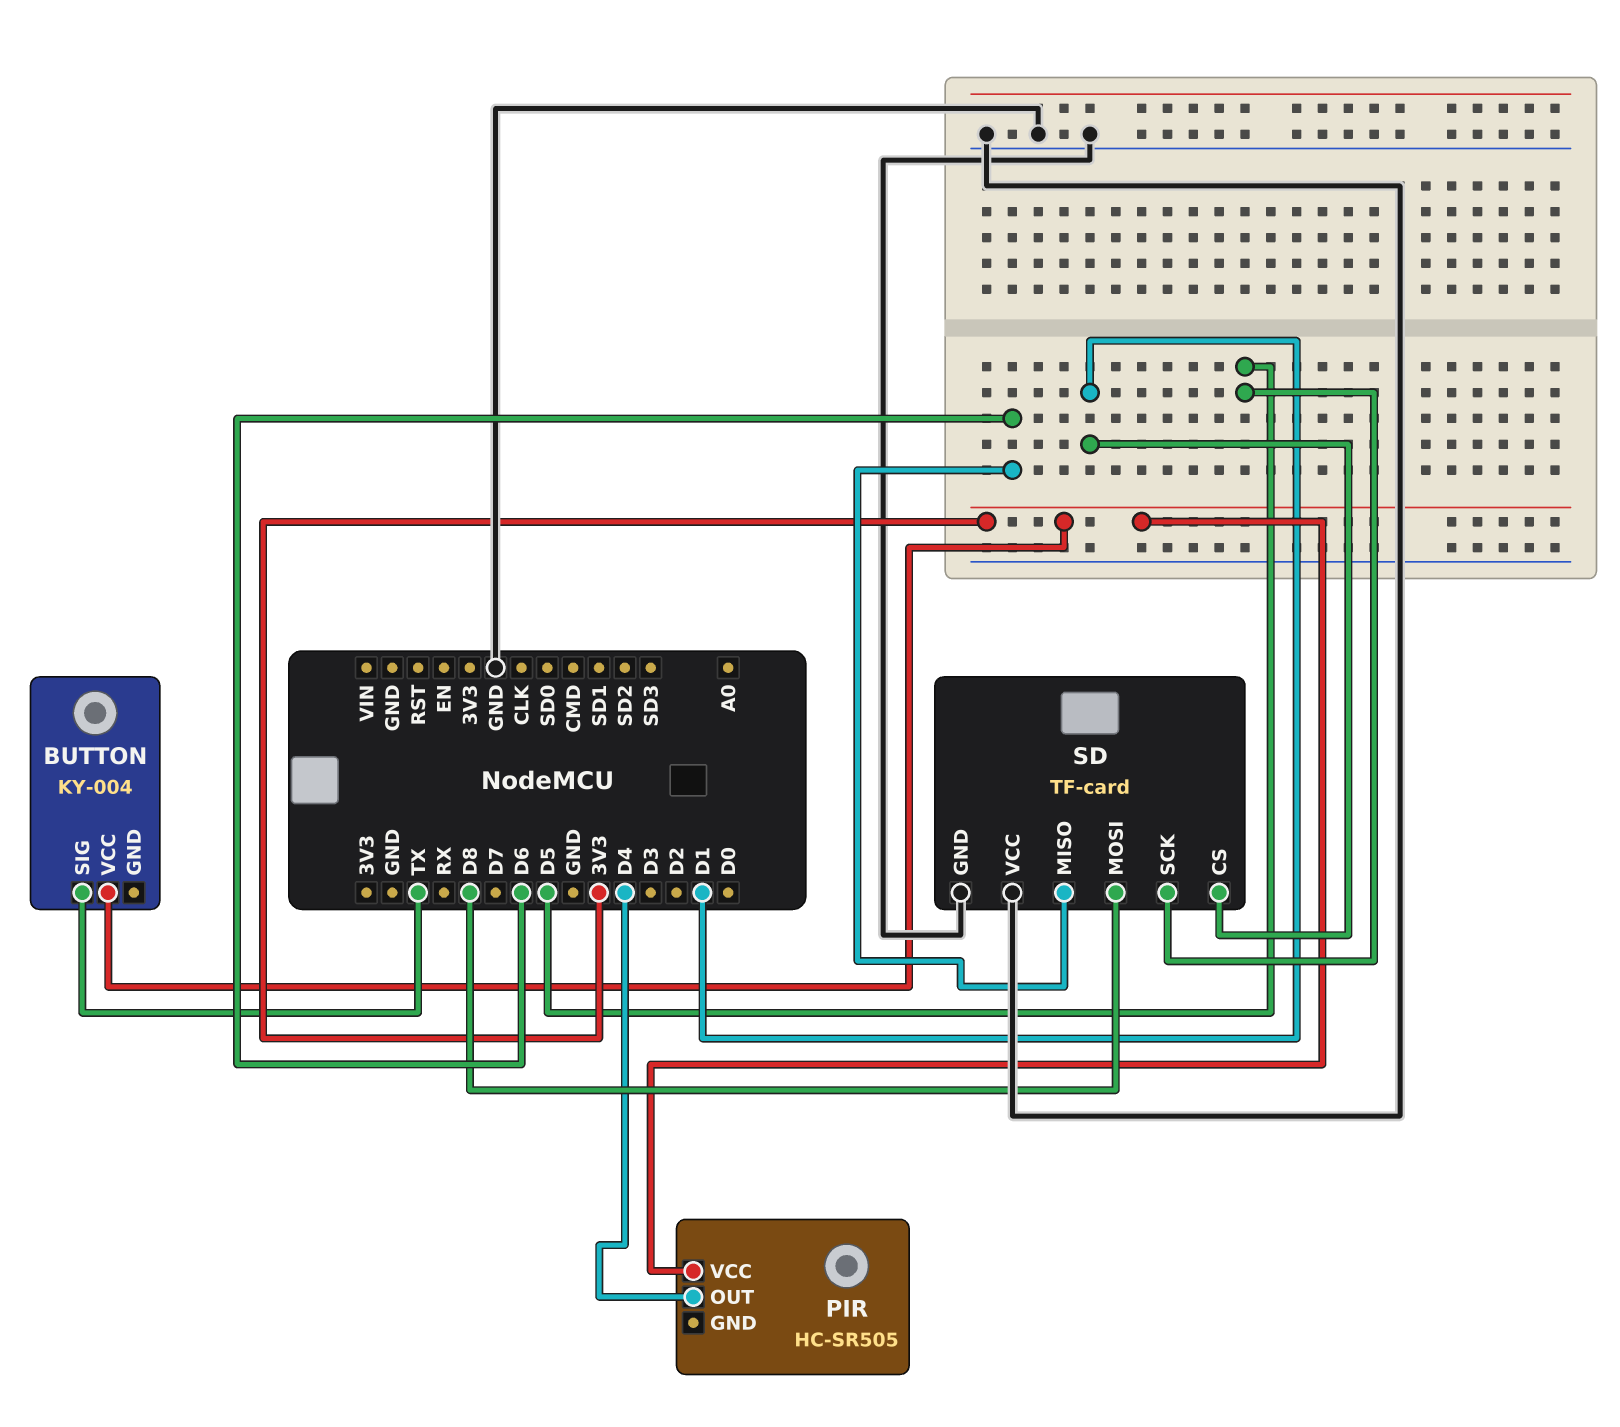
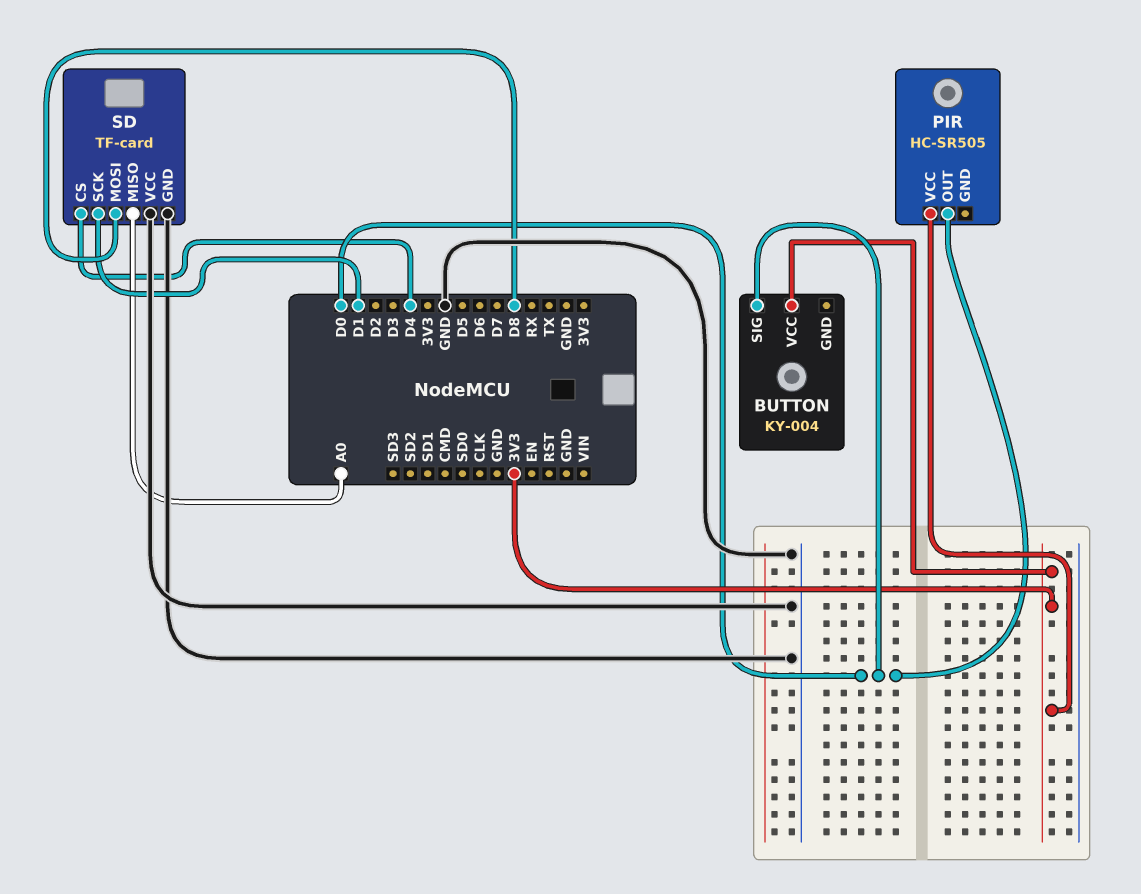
BUTTON pin SIG: TX -> D0
PIR pin OUT: D4 -> D0
SD pin CS: D1 -> D4
SD pin MISO: D6 -> A0
SD pin SCK: D5 -> D1

